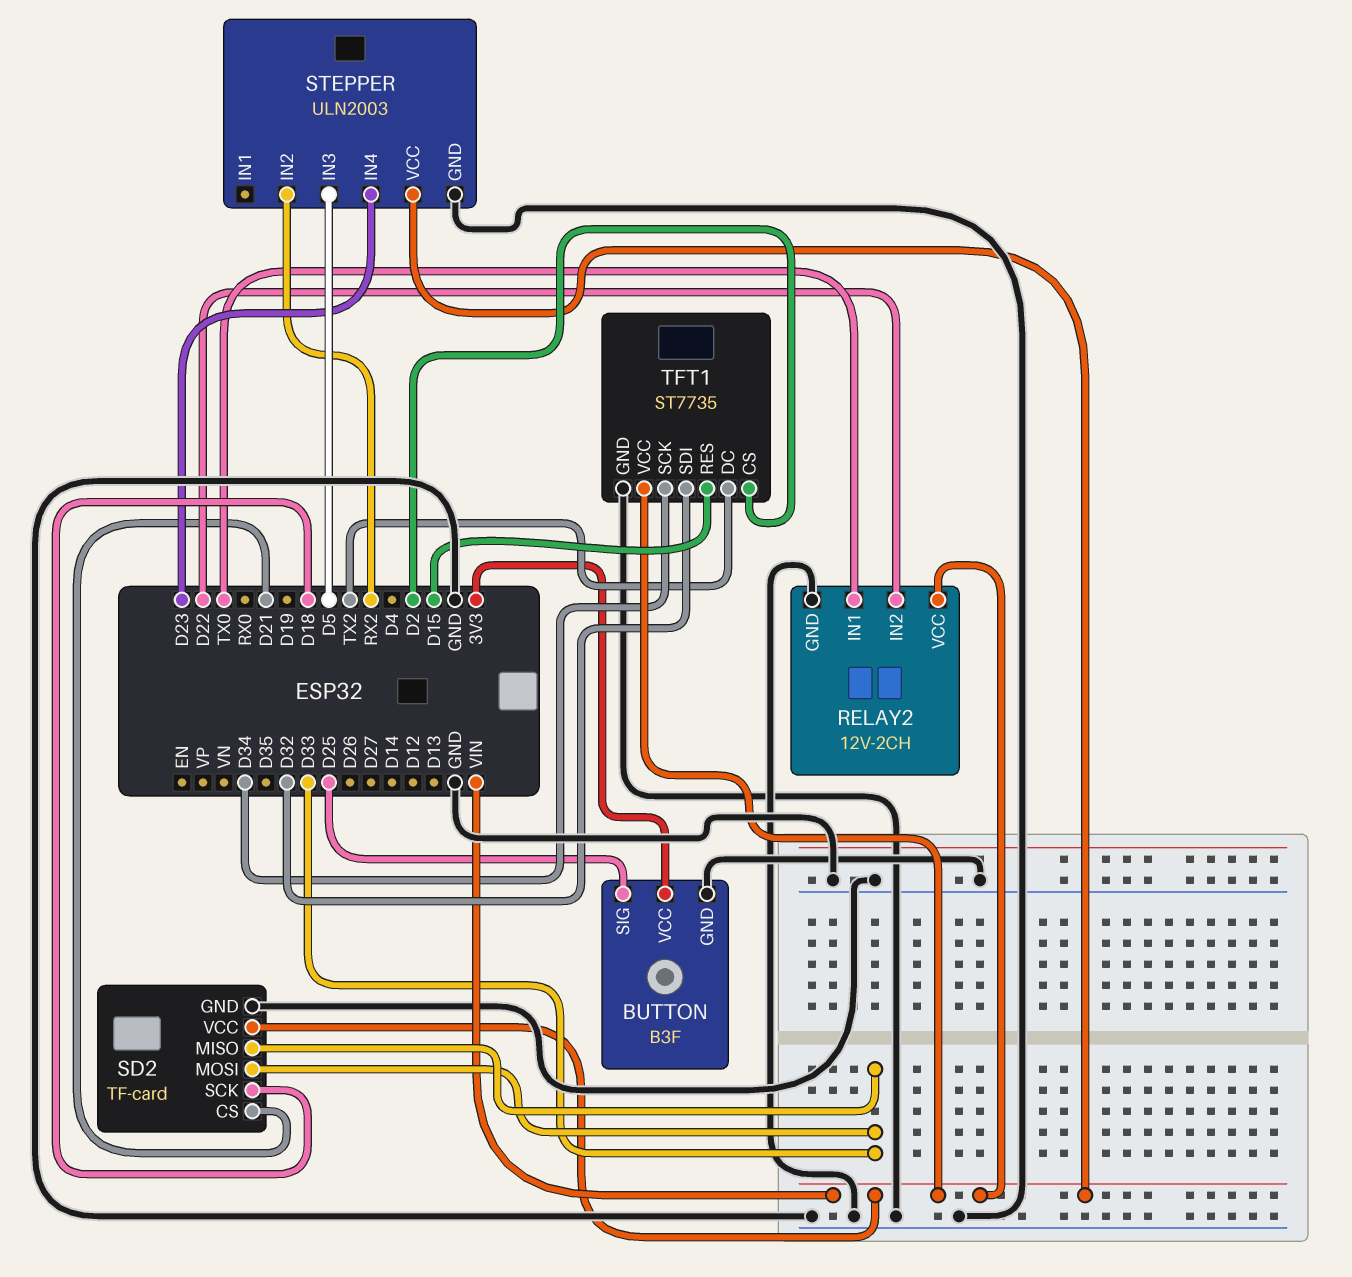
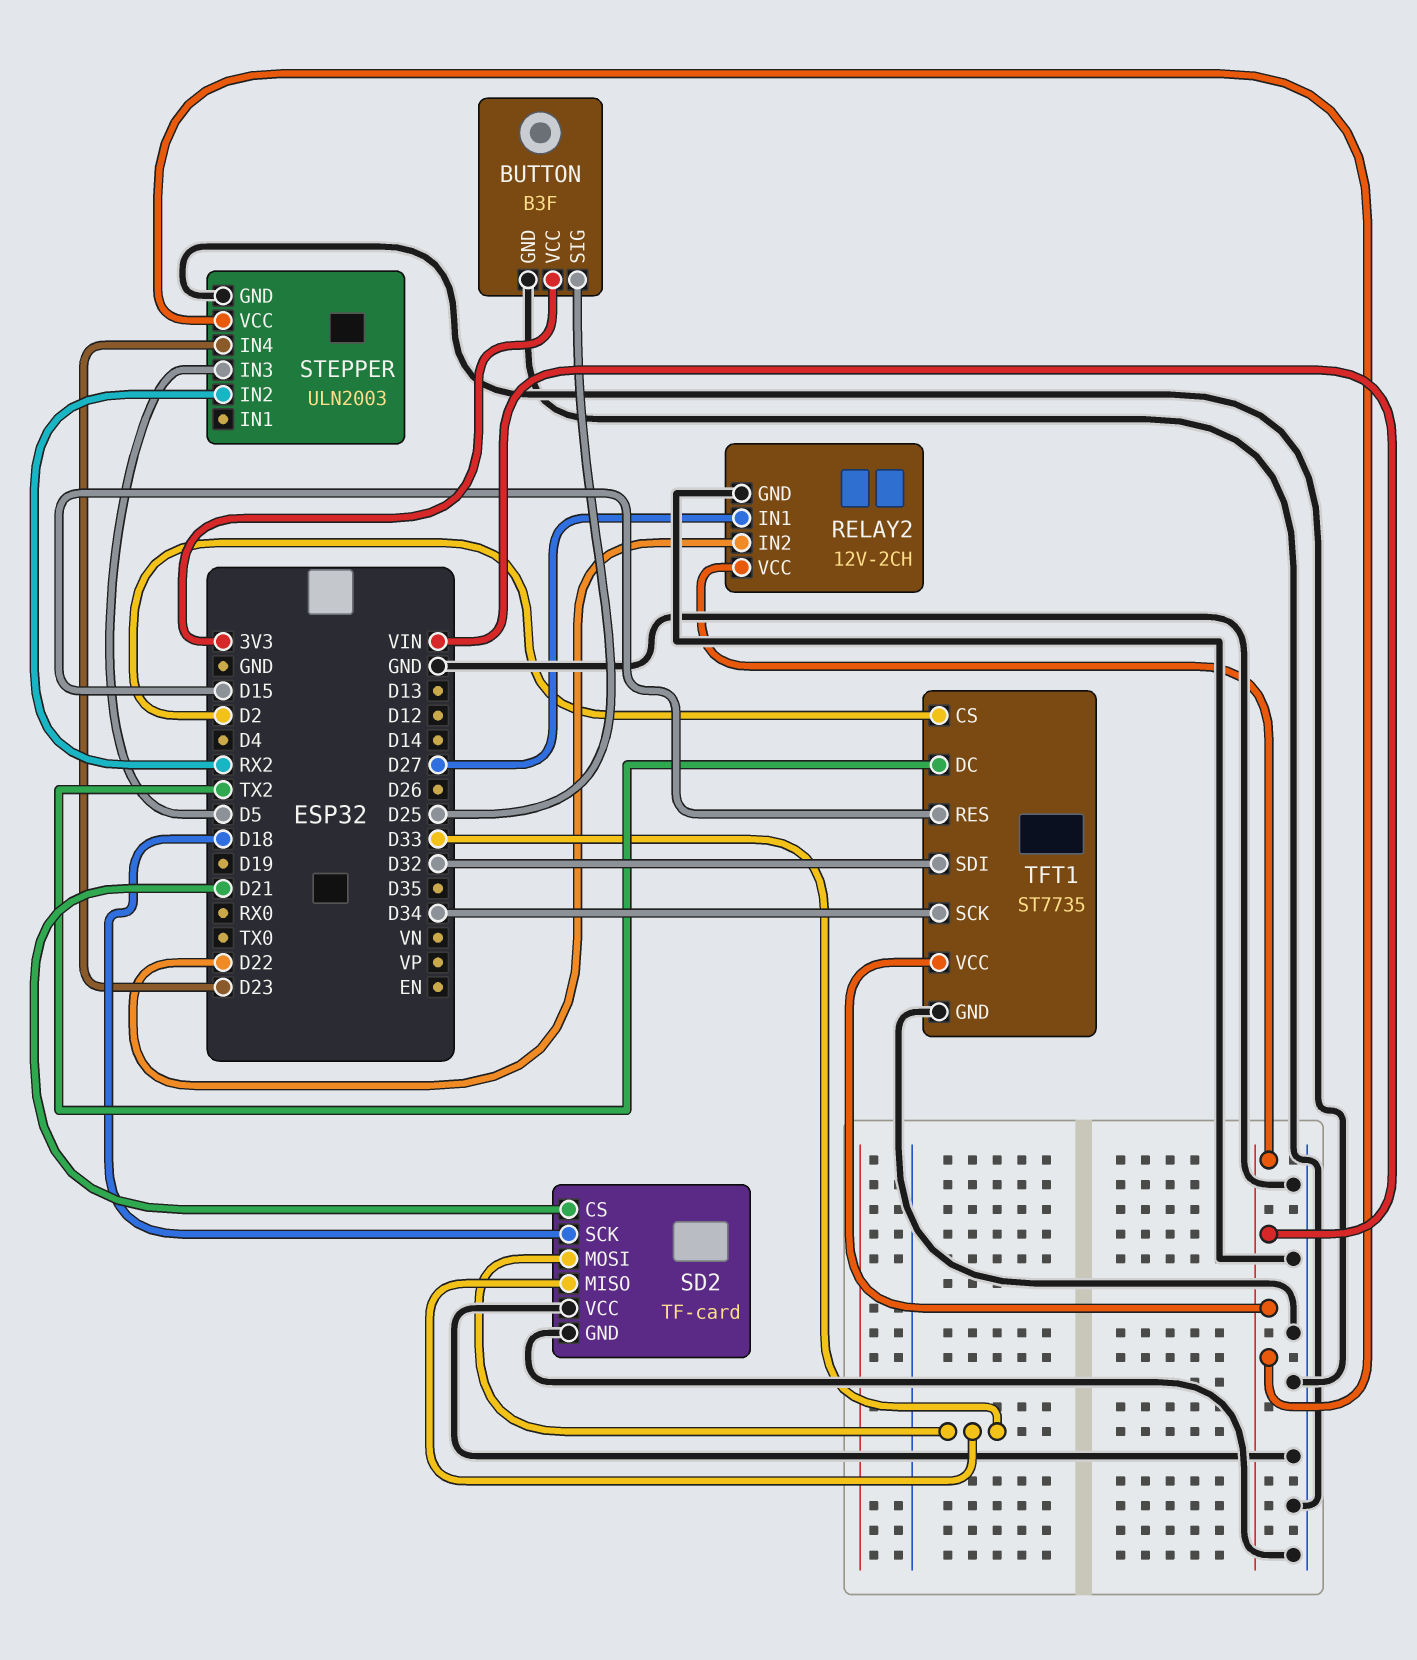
RELAY2 pin IN1: TX0 -> D27
SD2 pin VCC: VIN -> GND

